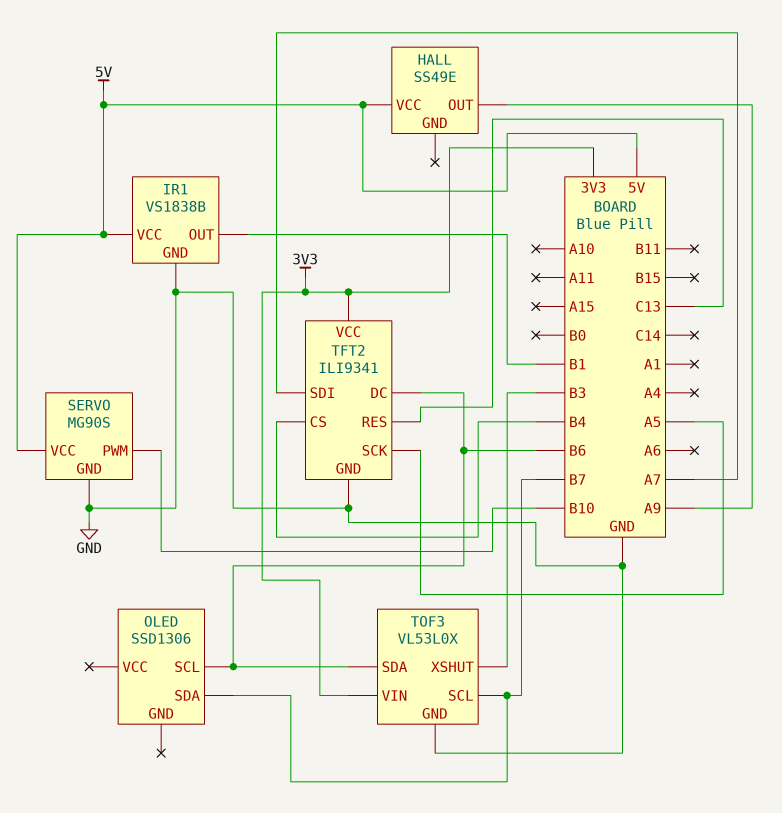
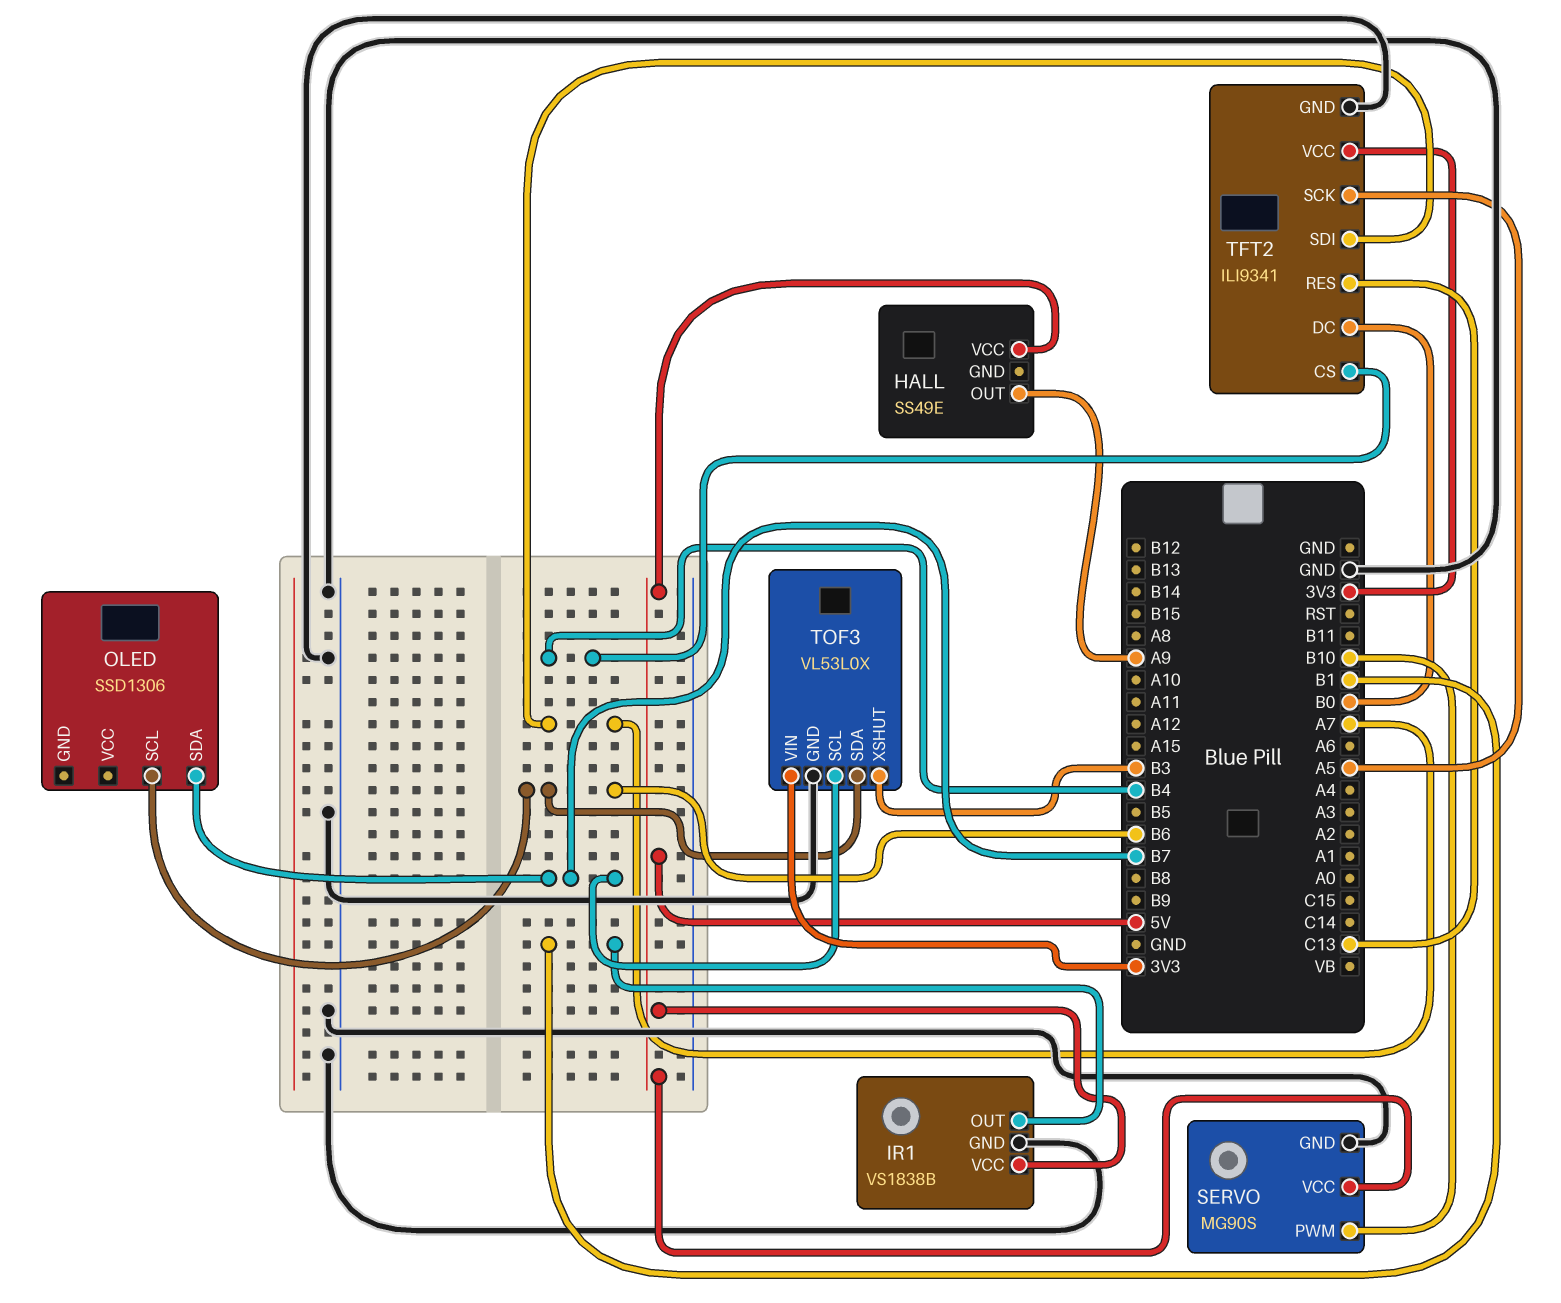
TFT2 pin DC: B6 -> B0

